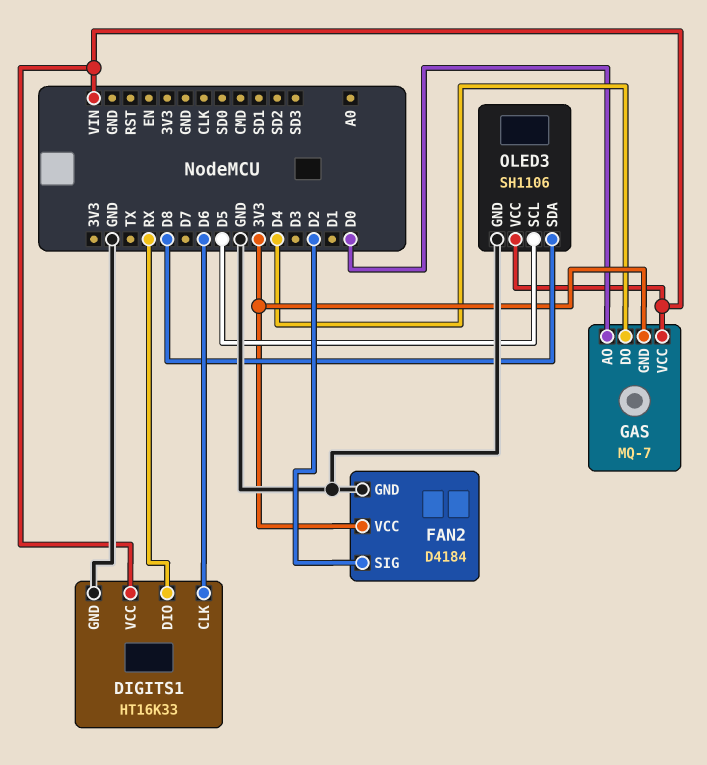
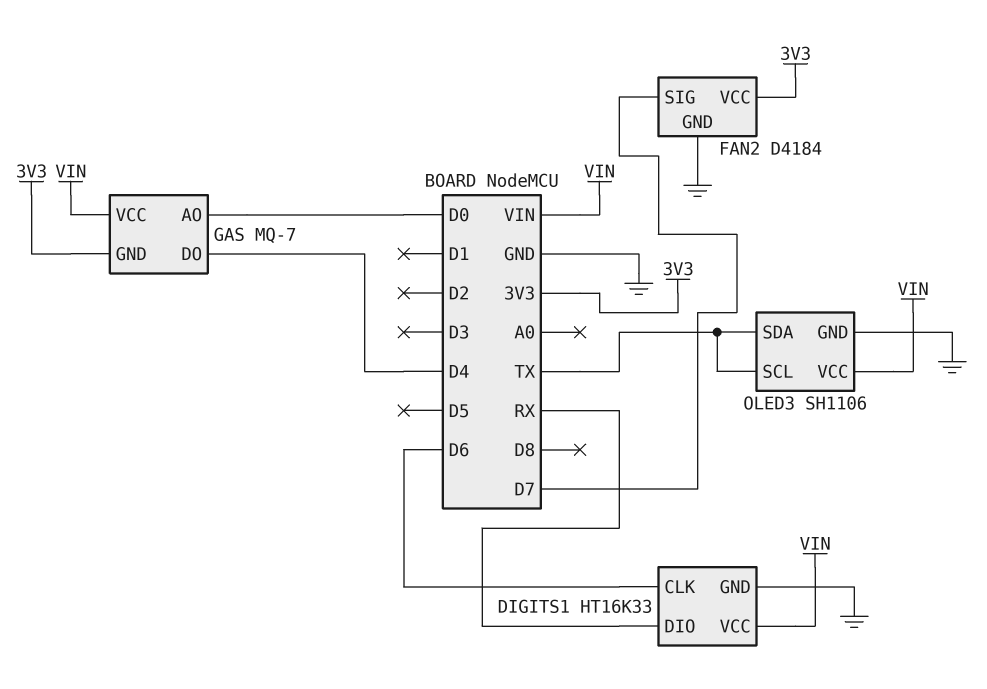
FAN2 pin SIG: D2 -> D7
OLED3 pin SCL: D5 -> TX
OLED3 pin SDA: D8 -> TX

